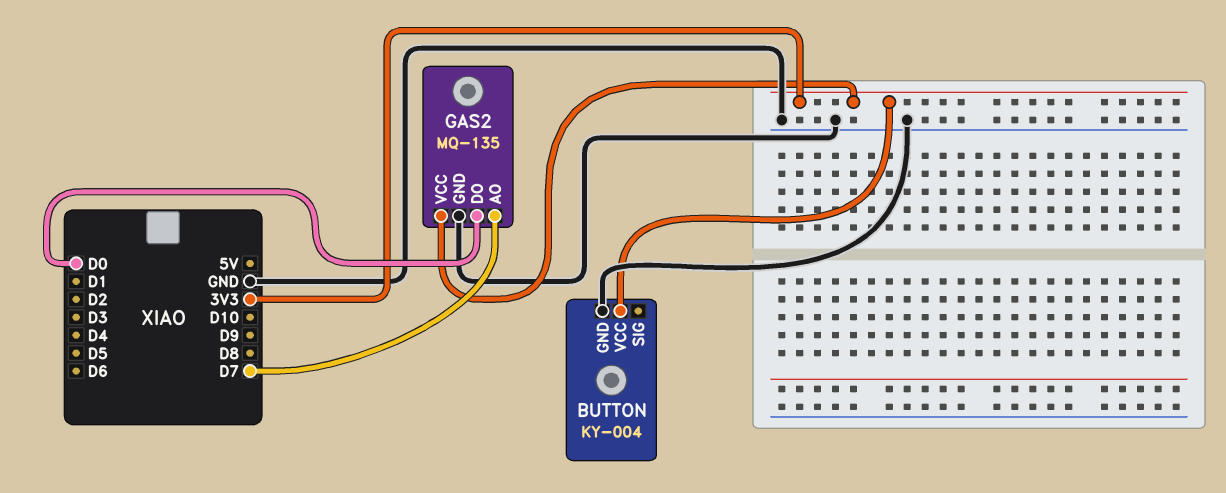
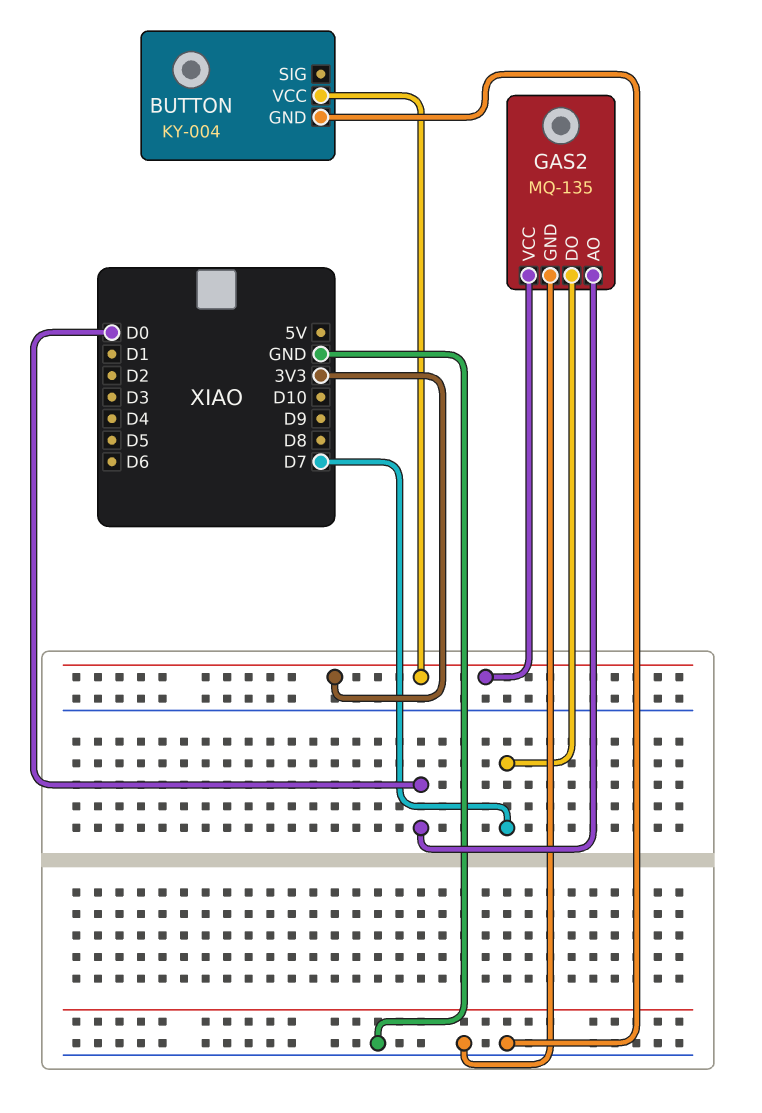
GAS2 pin AO: D7 -> D0
GAS2 pin DO: D0 -> D7

